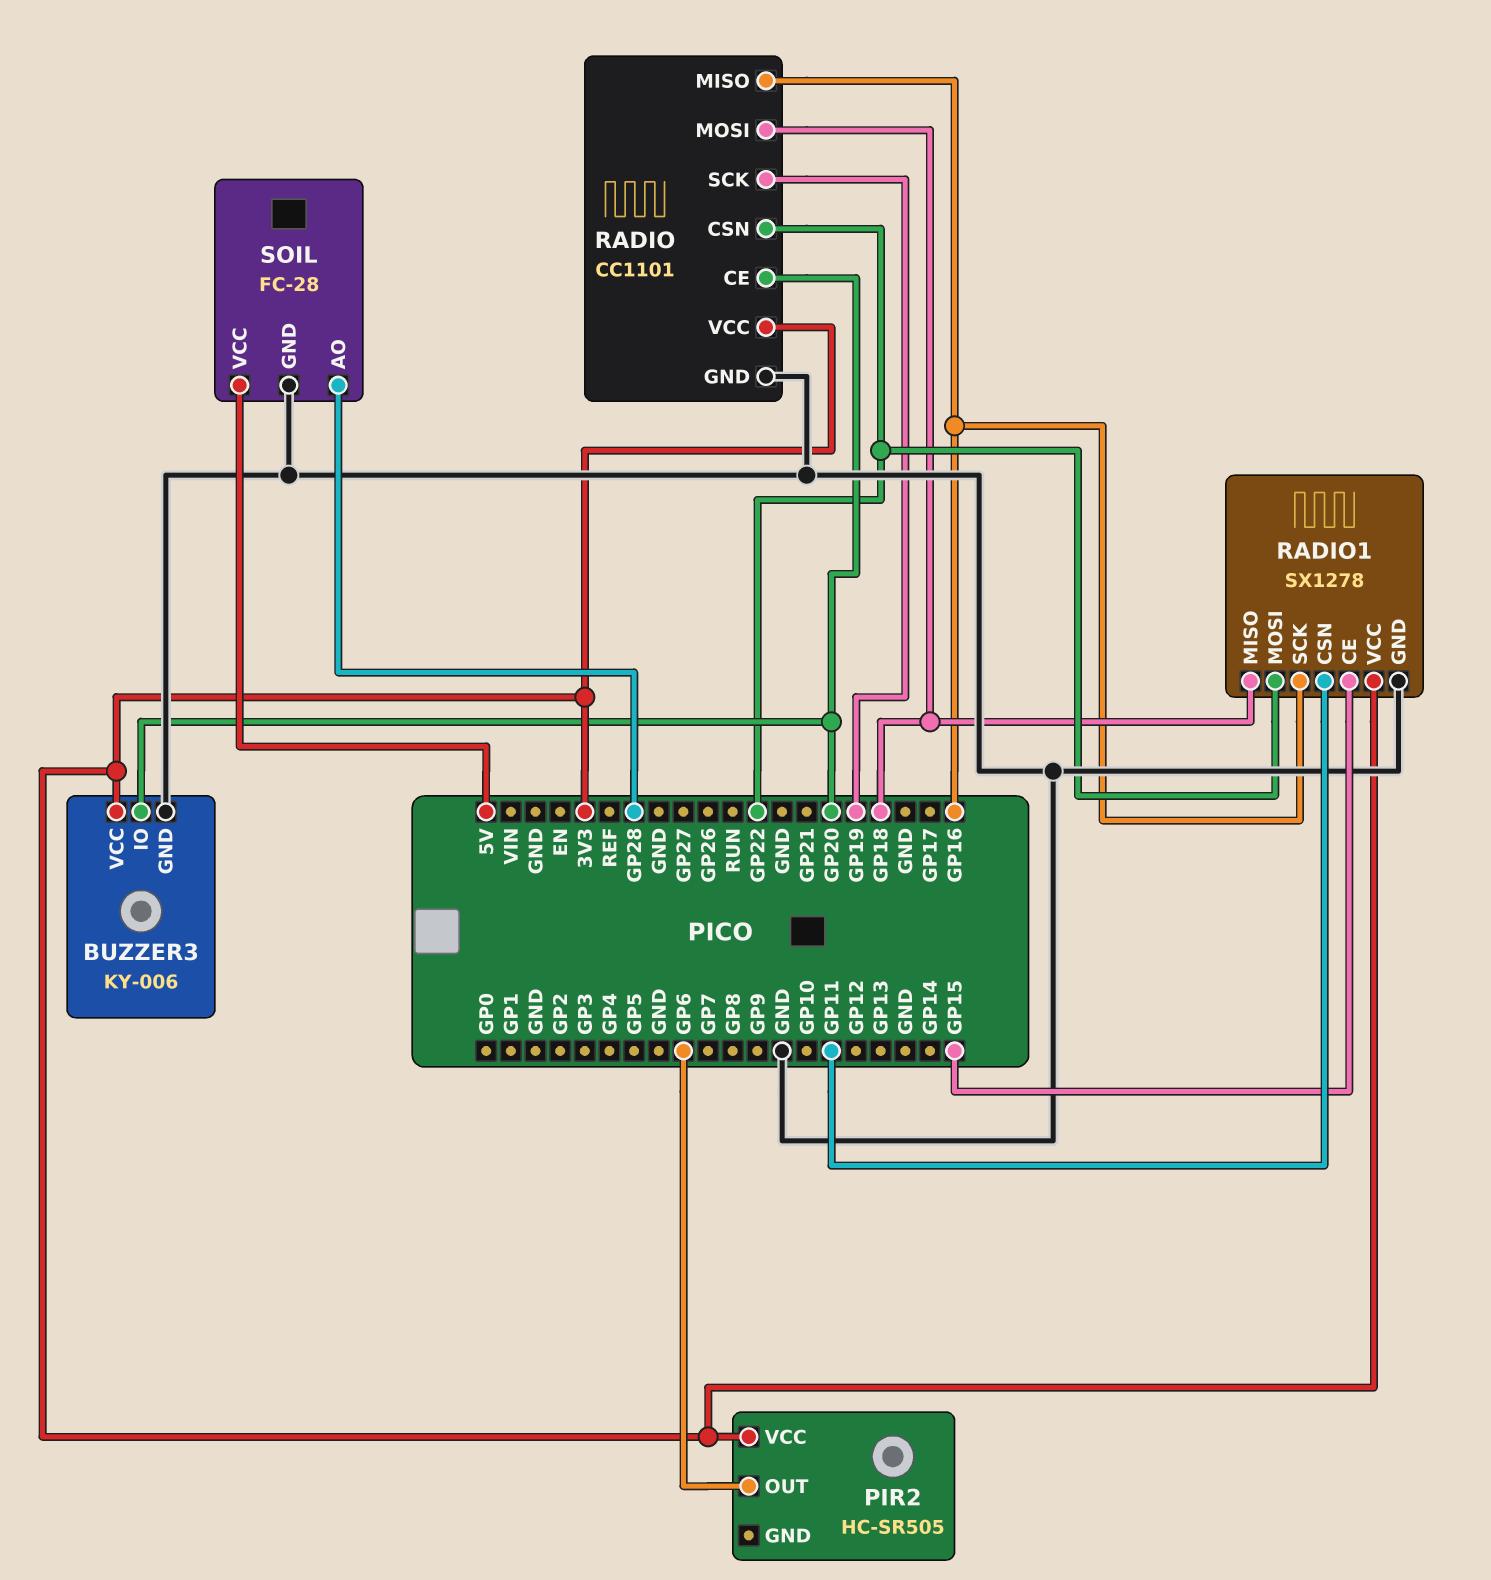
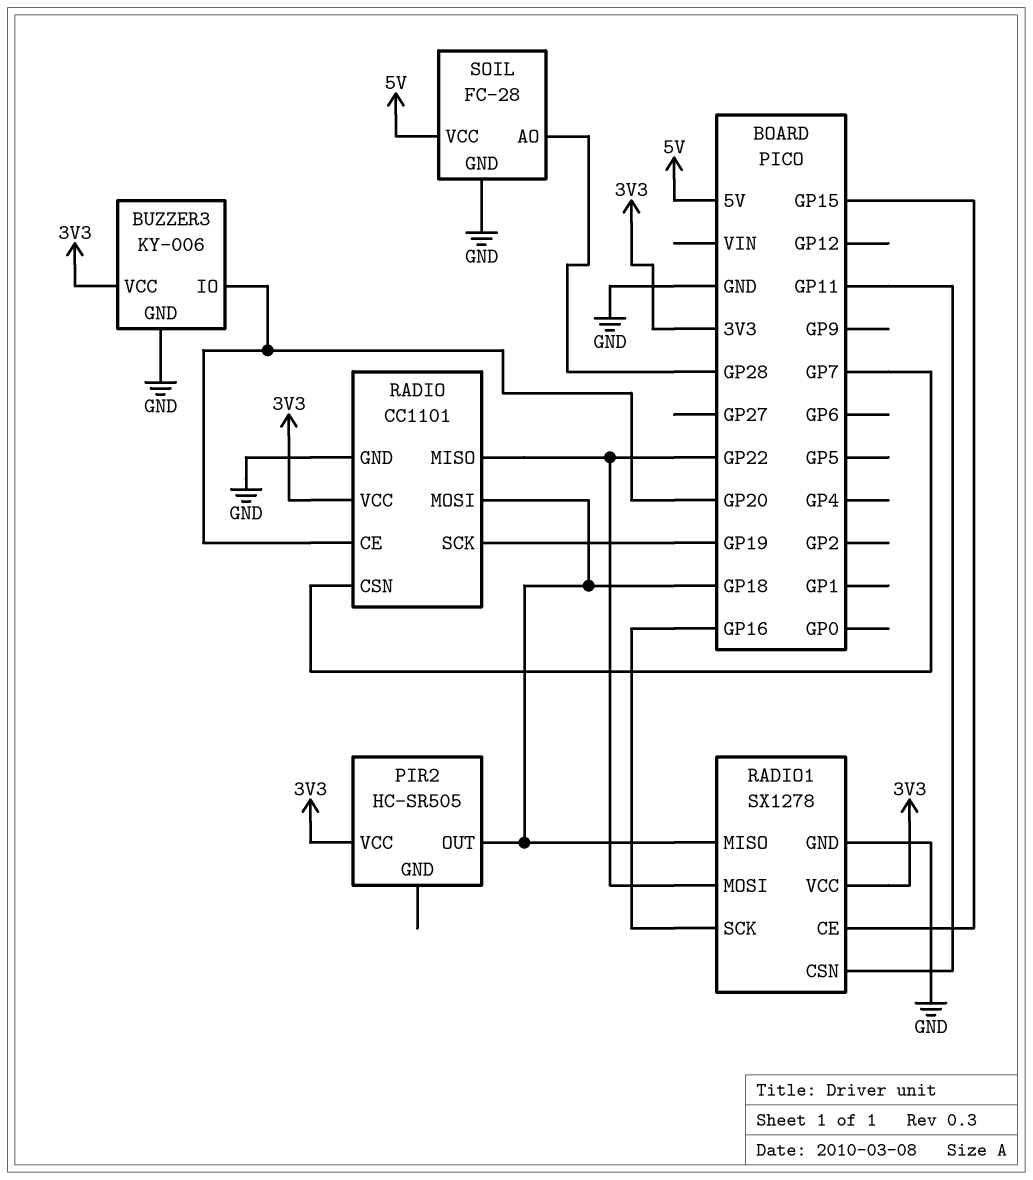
PIR2 pin OUT: GP6 -> GP18
RADIO pin CSN: GP22 -> GP7
RADIO pin MISO: GP16 -> GP22

